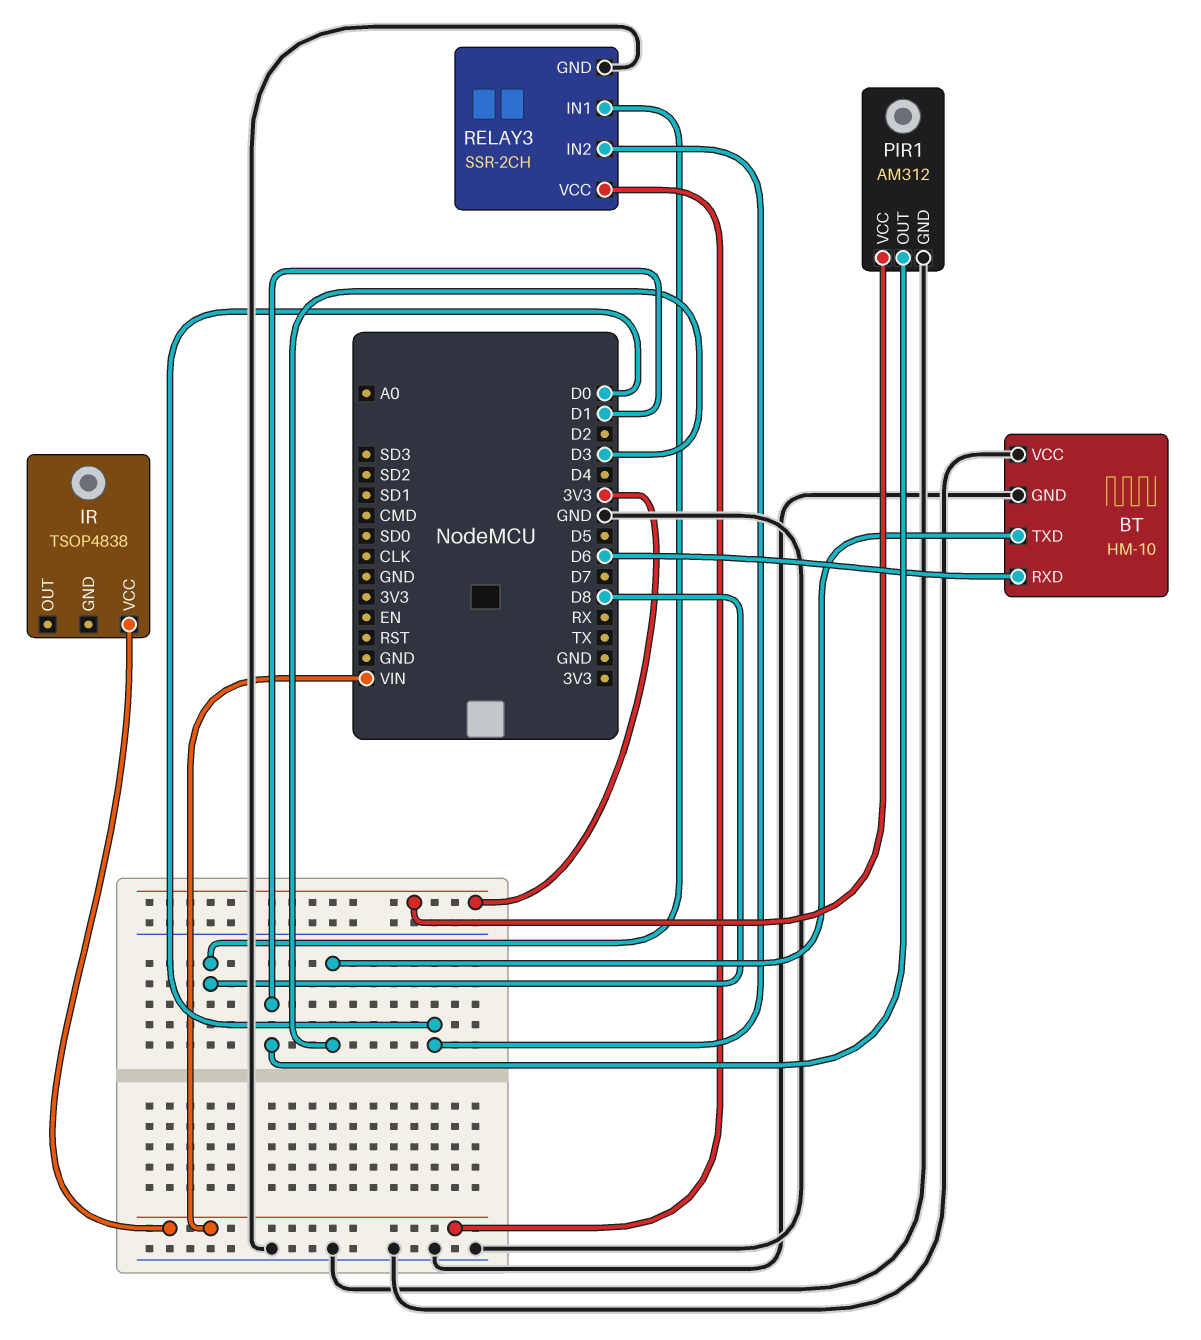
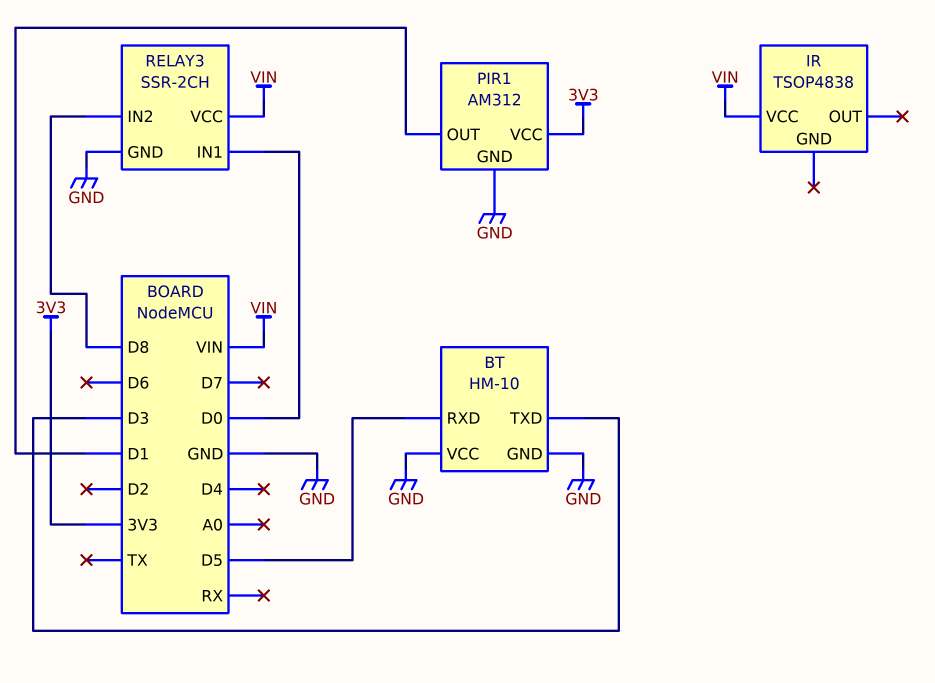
BT pin RXD: D6 -> D5
RELAY3 pin IN1: D8 -> D0
RELAY3 pin IN2: D0 -> D8

